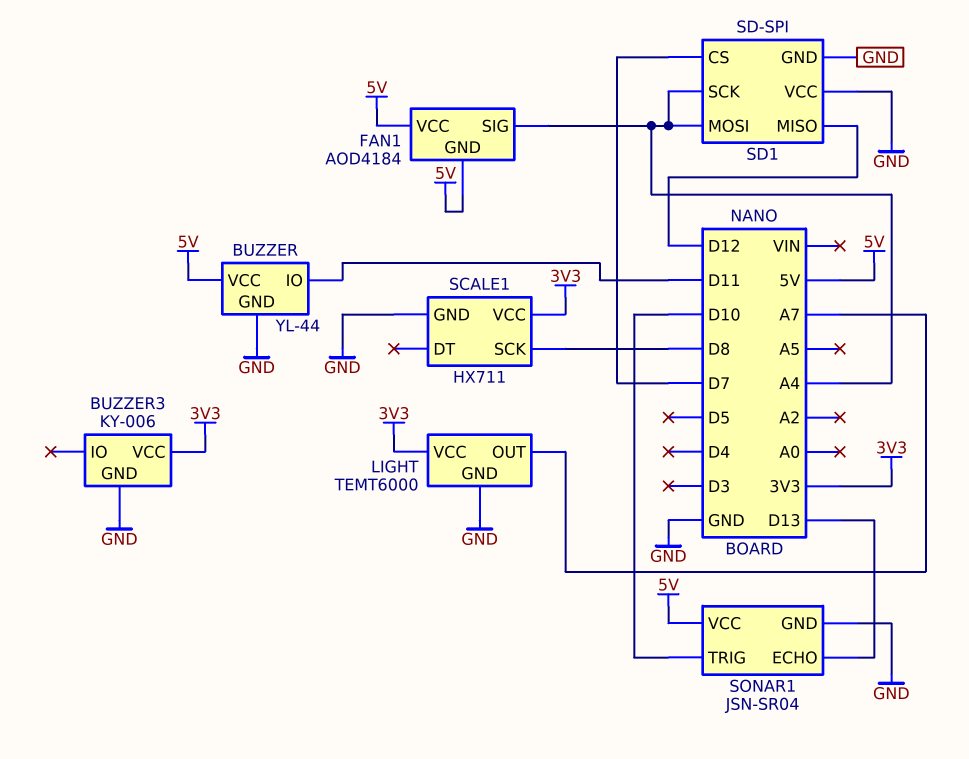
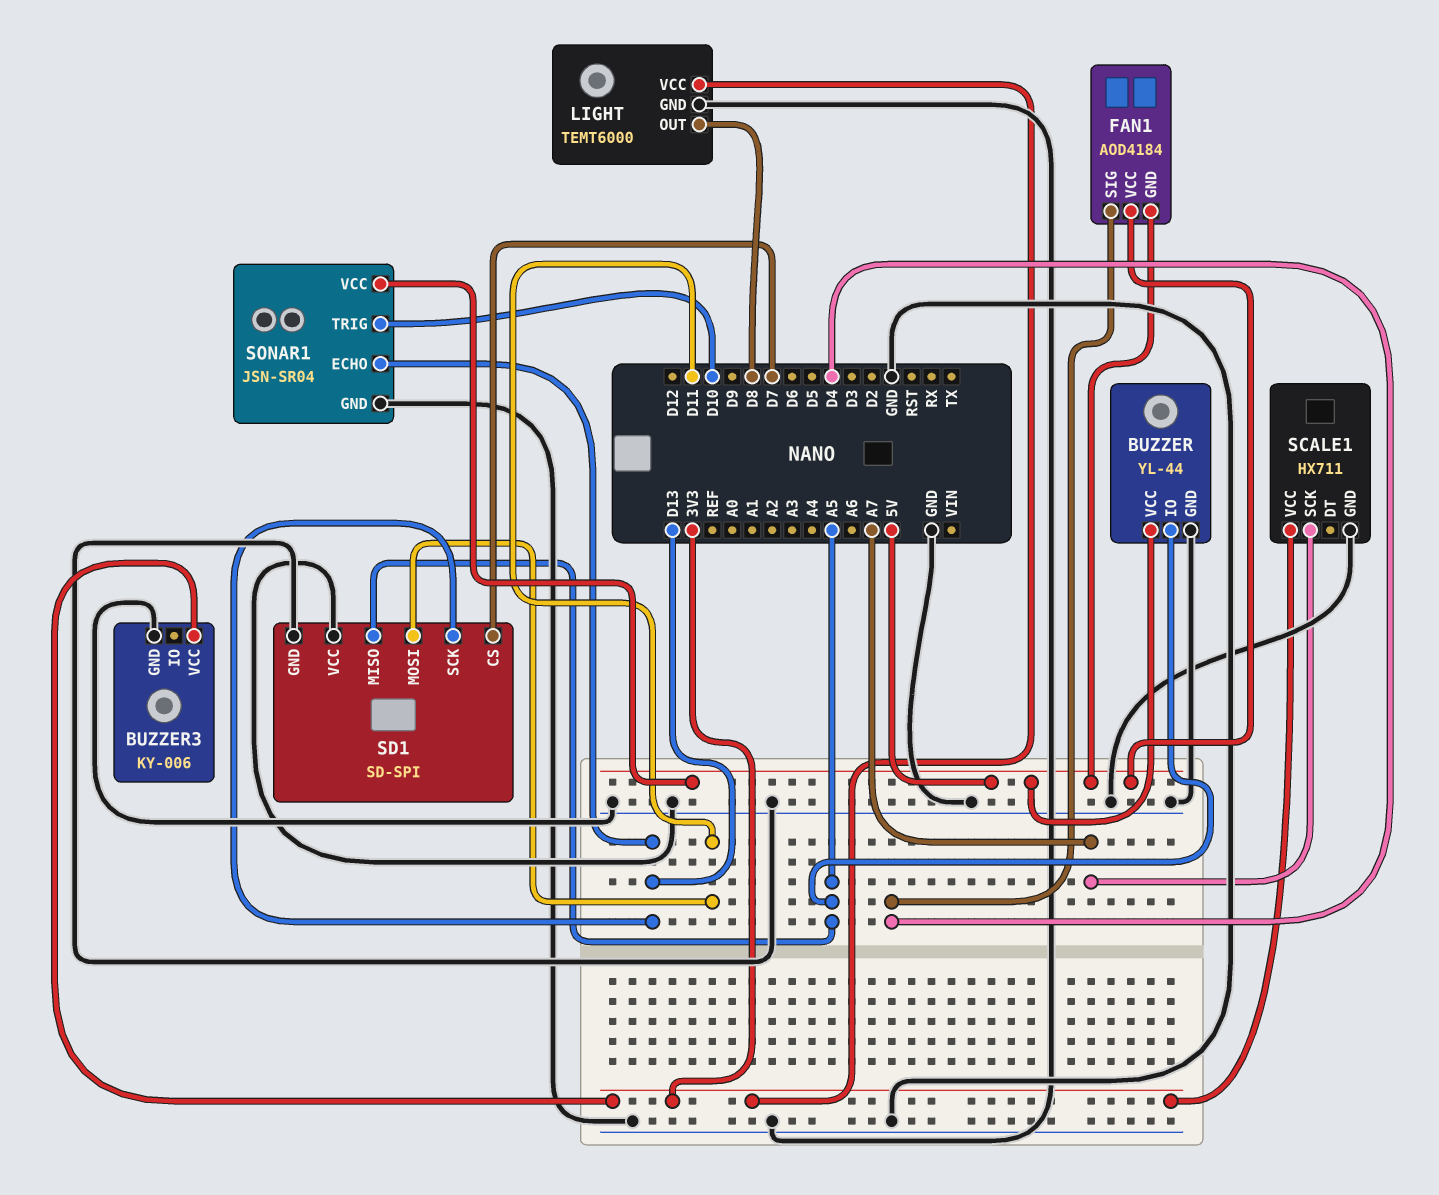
BUZZER pin IO: D11 -> A5
FAN1 pin SIG: A4 -> D4
LIGHT pin OUT: A7 -> D8
SCALE1 pin SCK: D8 -> A7
SD1 pin MISO: D12 -> A5
SD1 pin MOSI: A4 -> D11
SD1 pin SCK: A4 -> D13

